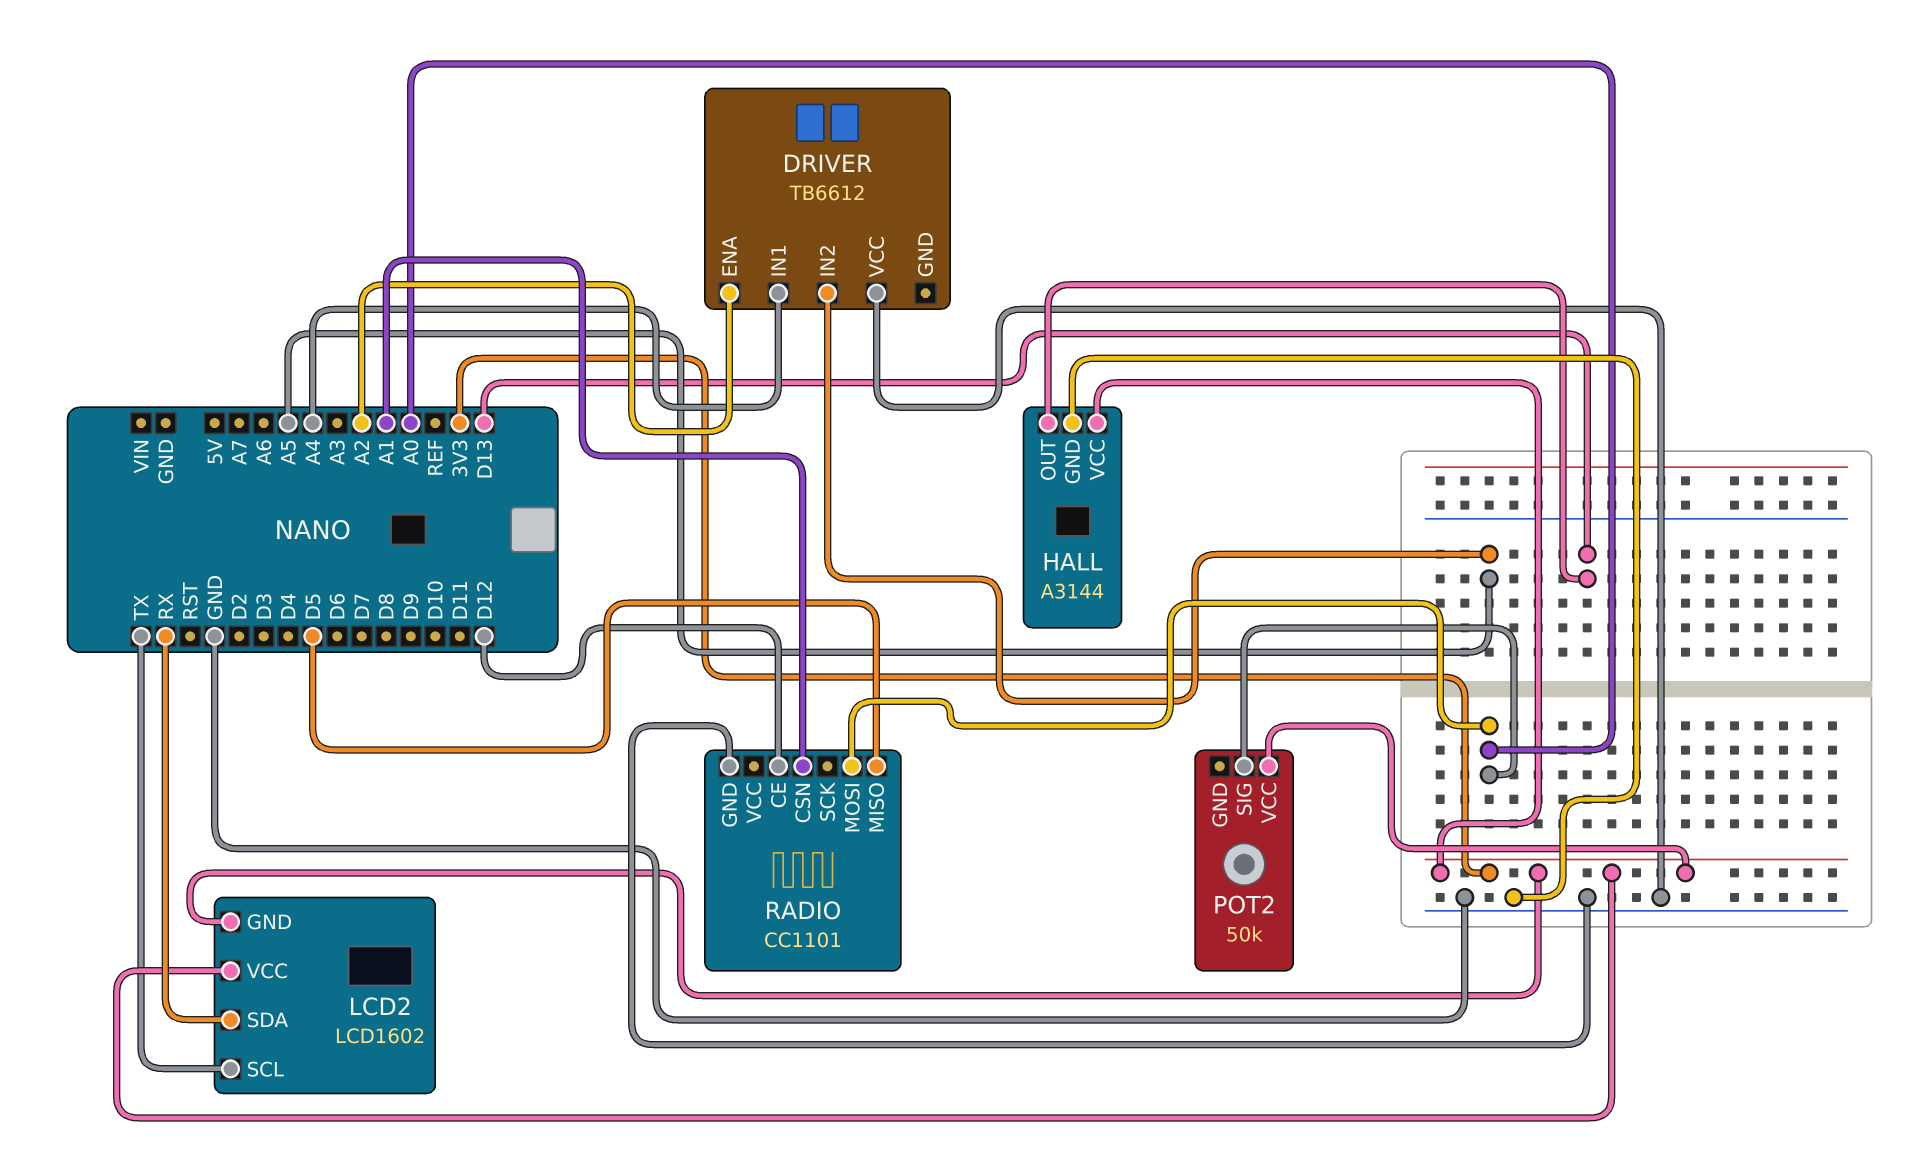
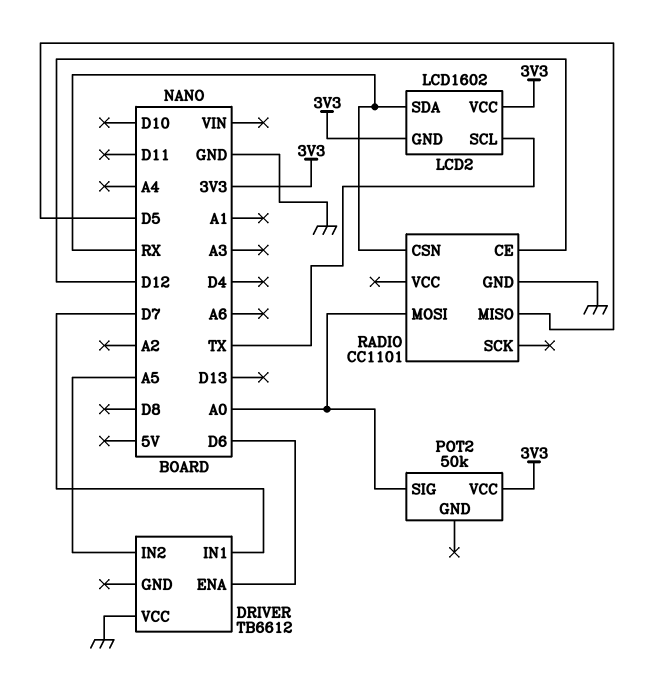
DRIVER pin ENA: A2 -> D6
DRIVER pin IN1: A4 -> D7
HALL: A3144 -> none
HALL pin GND: GND -> none
HALL pin OUT: D13 -> none
HALL pin VCC: 3V3 -> none
RADIO pin CSN: A1 -> RX

